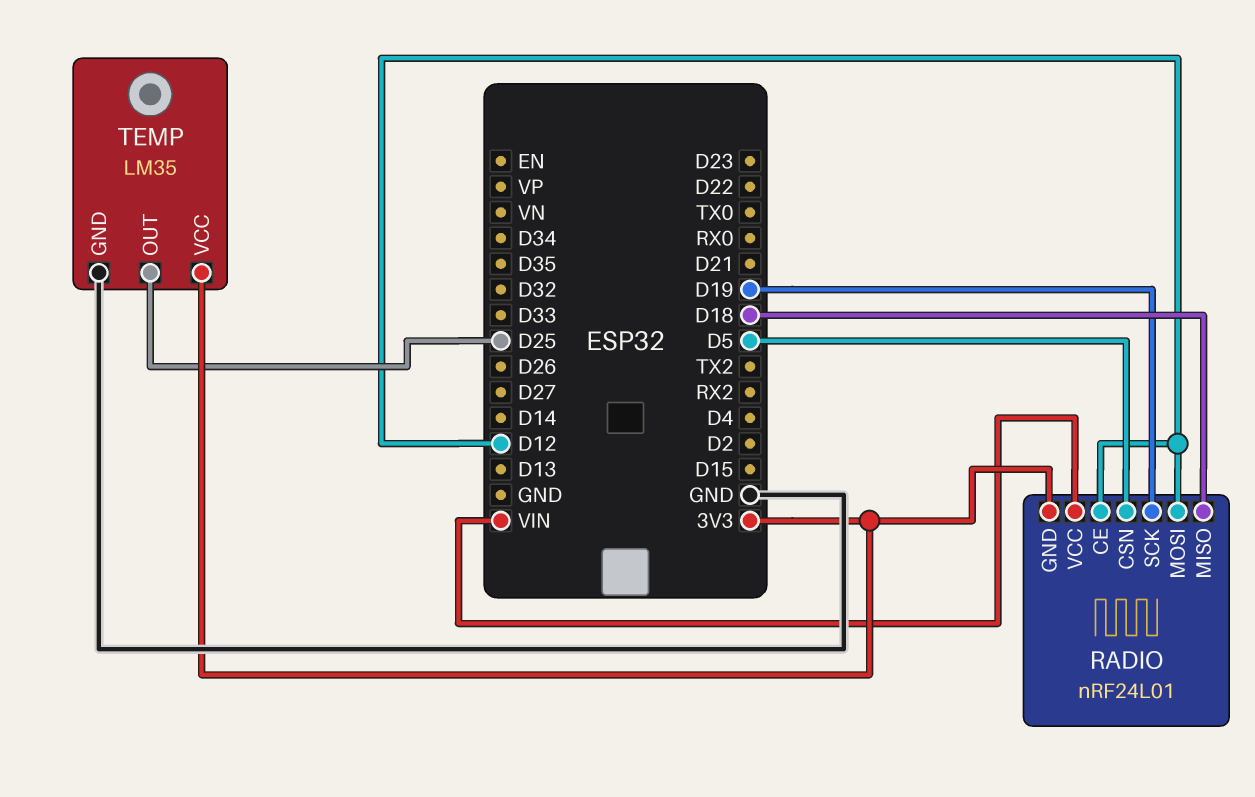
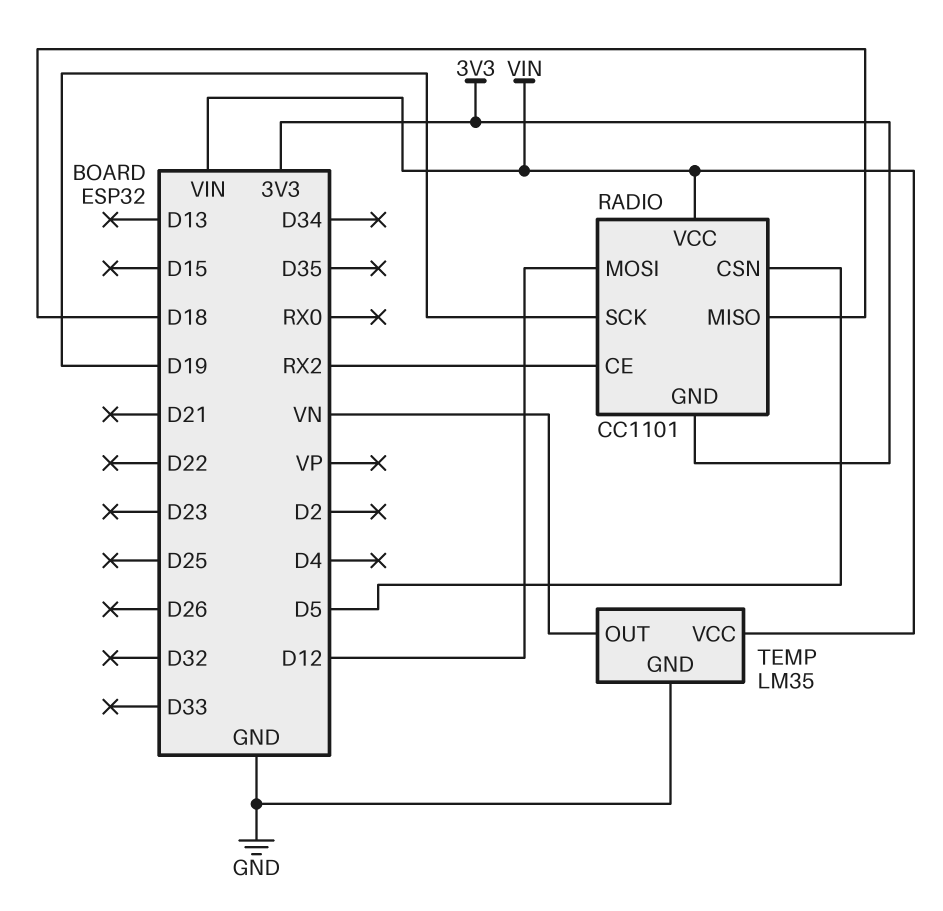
RADIO: nRF24L01 -> CC1101
RADIO pin CE: D12 -> RX2
TEMP pin OUT: D25 -> VN
TEMP pin VCC: 3V3 -> VIN

